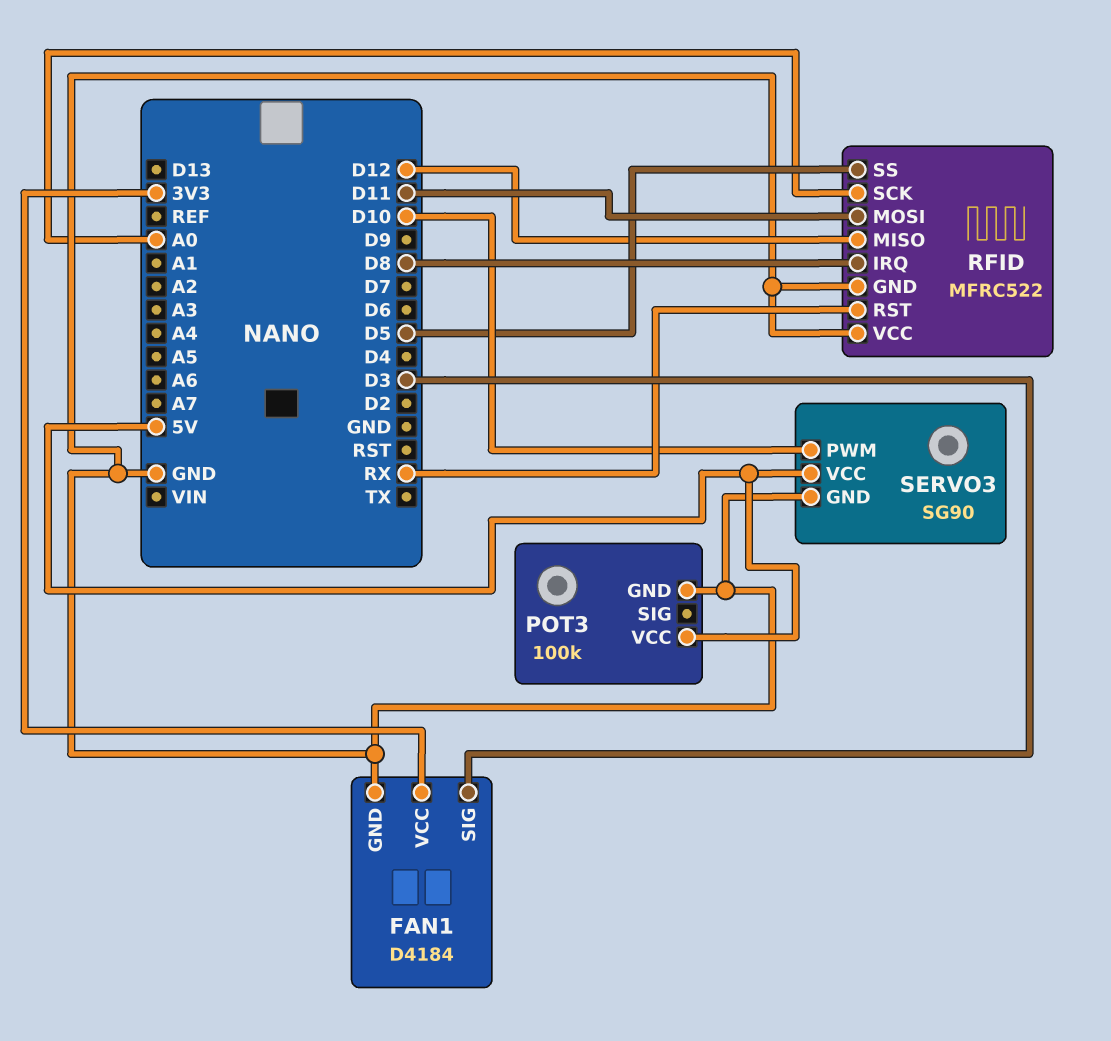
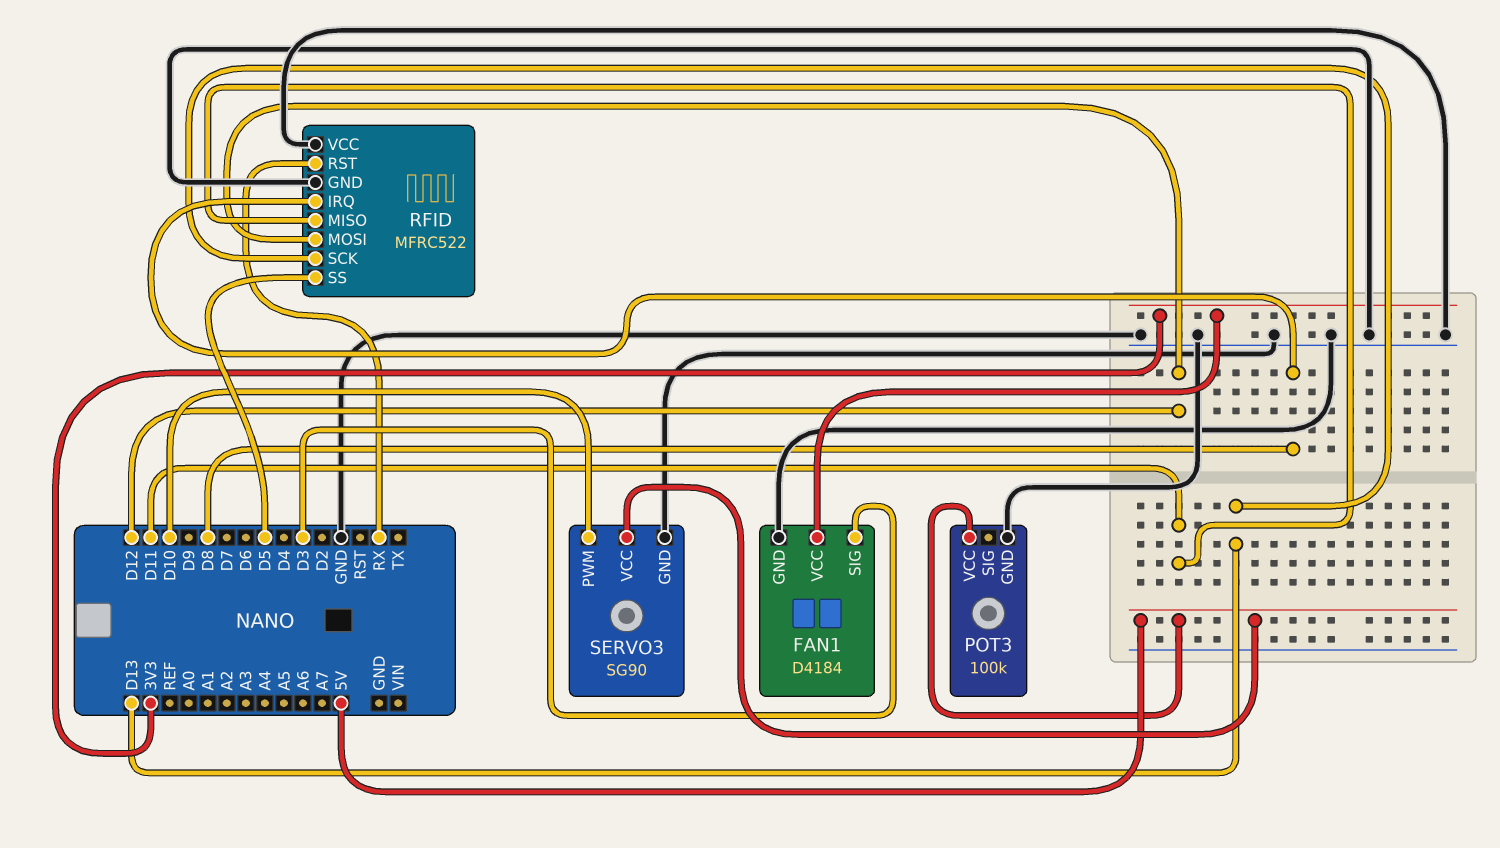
RFID pin MISO: D12 -> D11
RFID pin MOSI: D11 -> D12
RFID pin SCK: A0 -> D13

